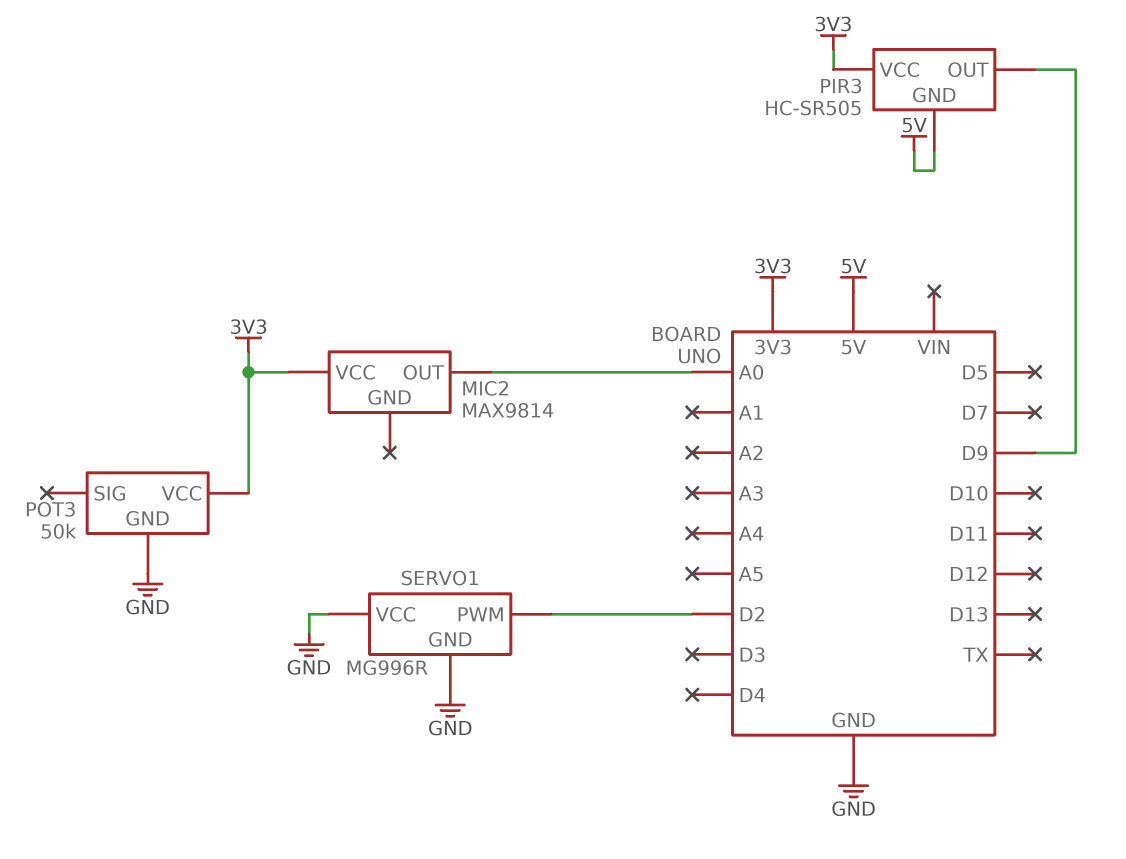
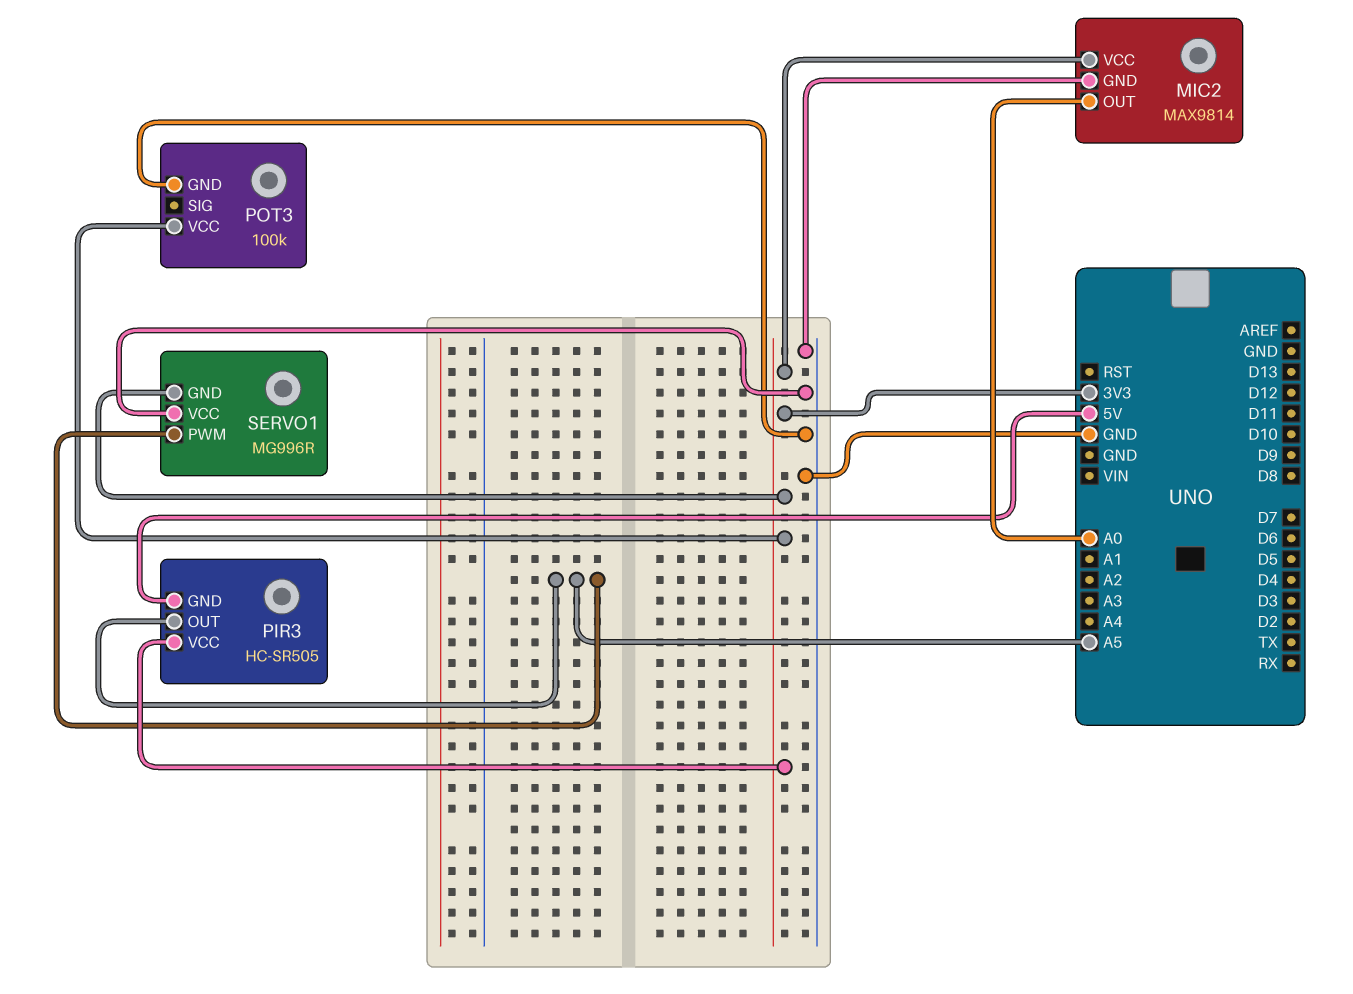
MIC2 pin GND: none -> GND
PIR3 pin OUT: D9 -> A5
POT3: 50k -> 100k
SERVO1 pin GND: GND -> 3V3
SERVO1 pin PWM: D2 -> A5

